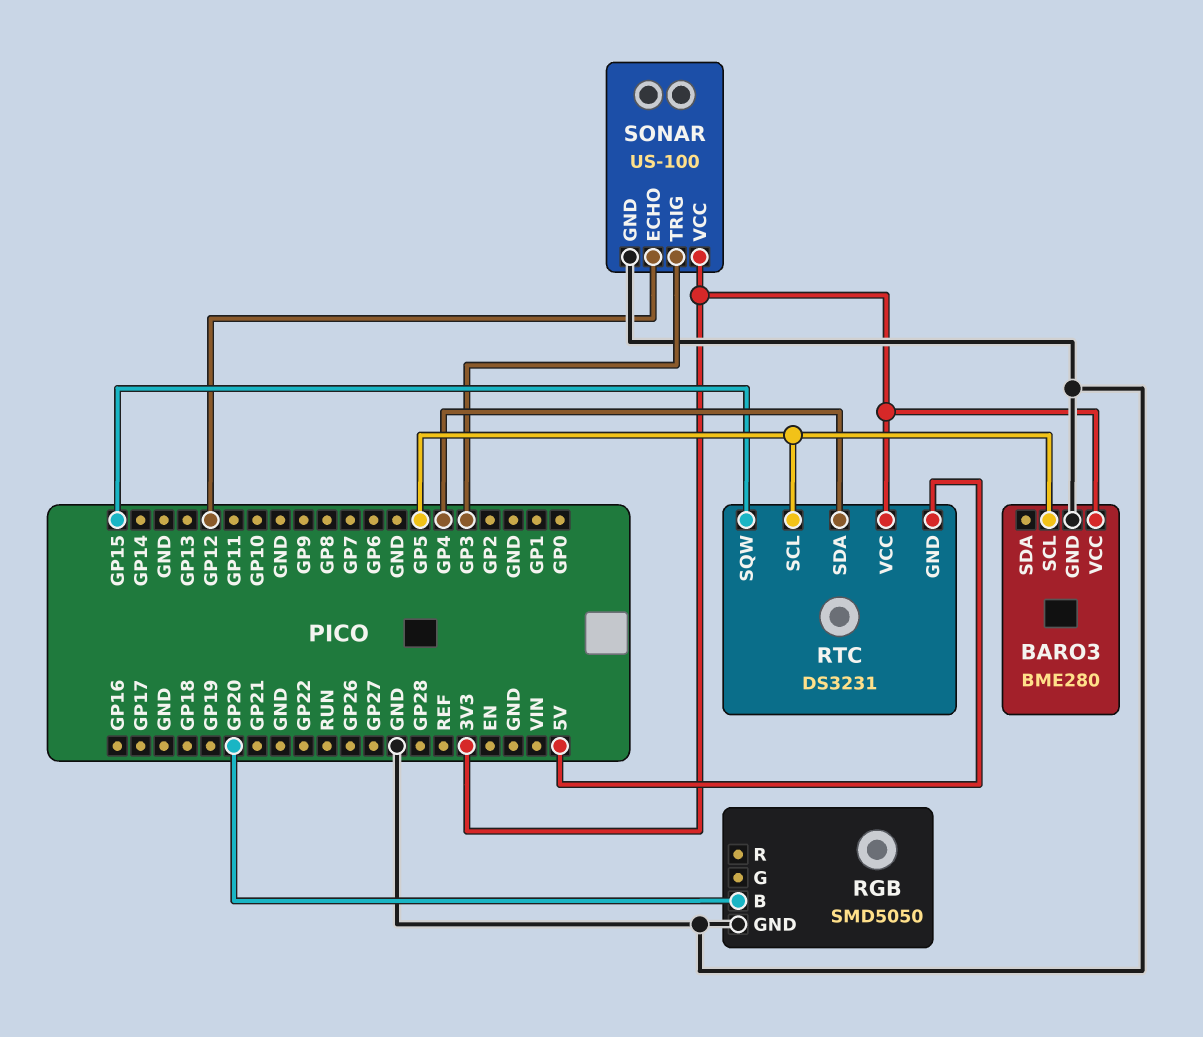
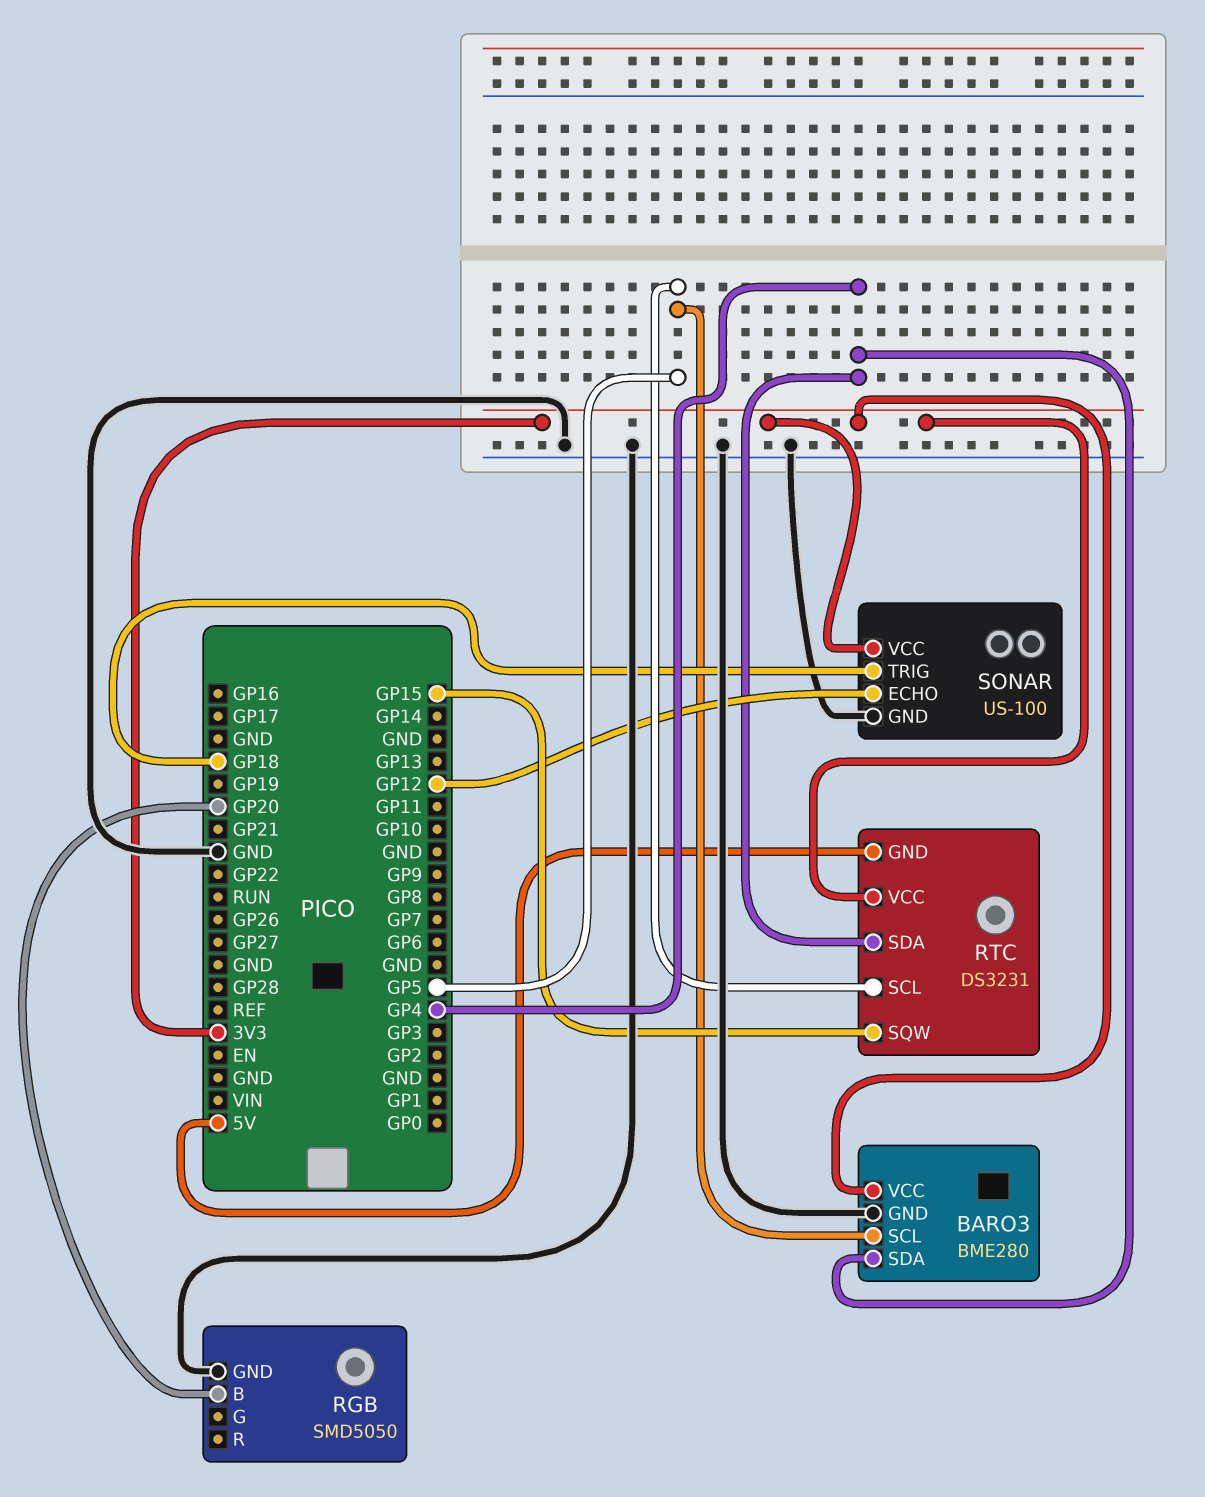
BARO3 pin SDA: none -> GP4
SONAR pin TRIG: GP3 -> GP18

